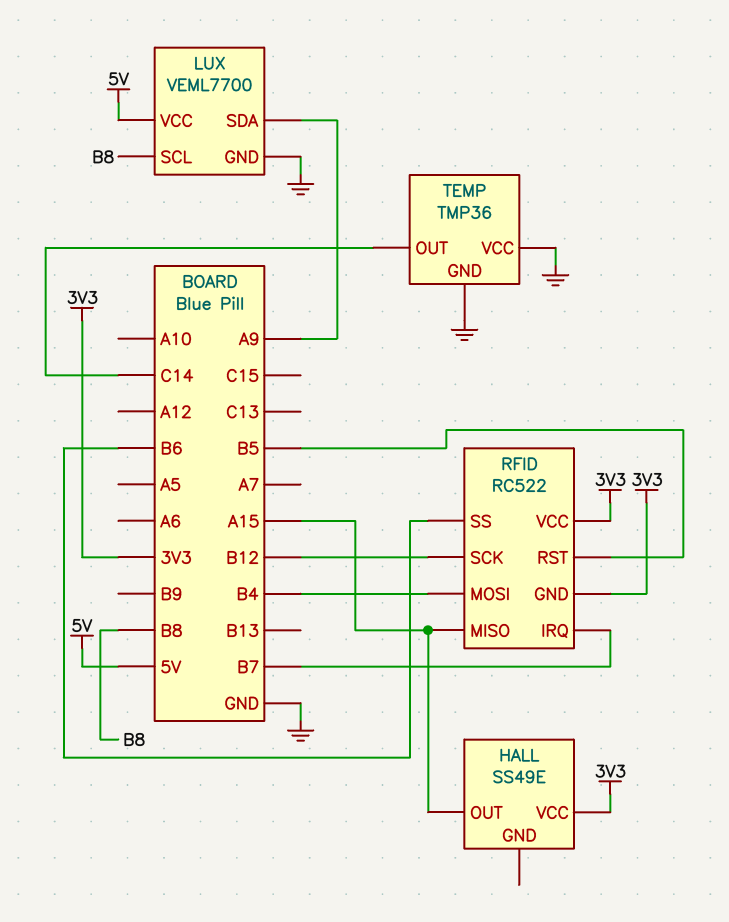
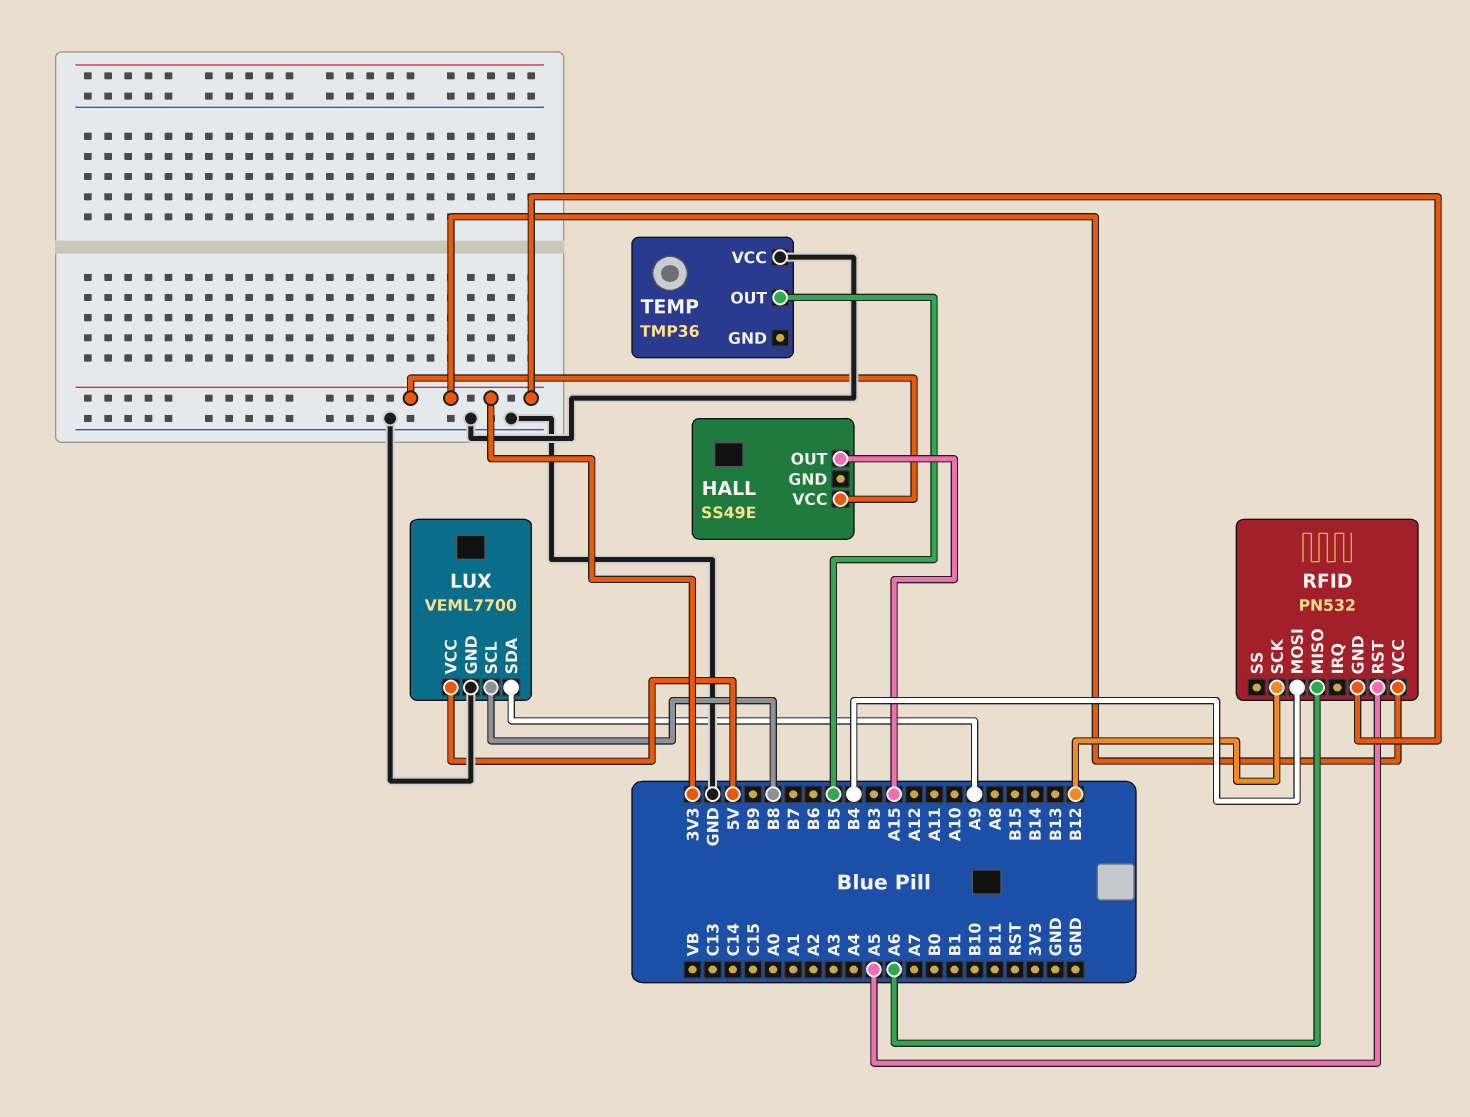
RFID: RC522 -> PN532
RFID pin IRQ: B7 -> none
RFID pin MISO: A15 -> A6
RFID pin RST: B5 -> A5
RFID pin SS: B6 -> none
TEMP pin GND: GND -> none
TEMP pin OUT: C14 -> B5

